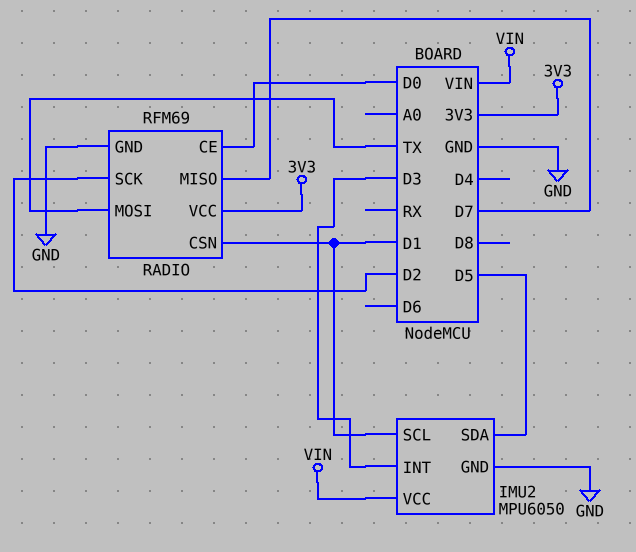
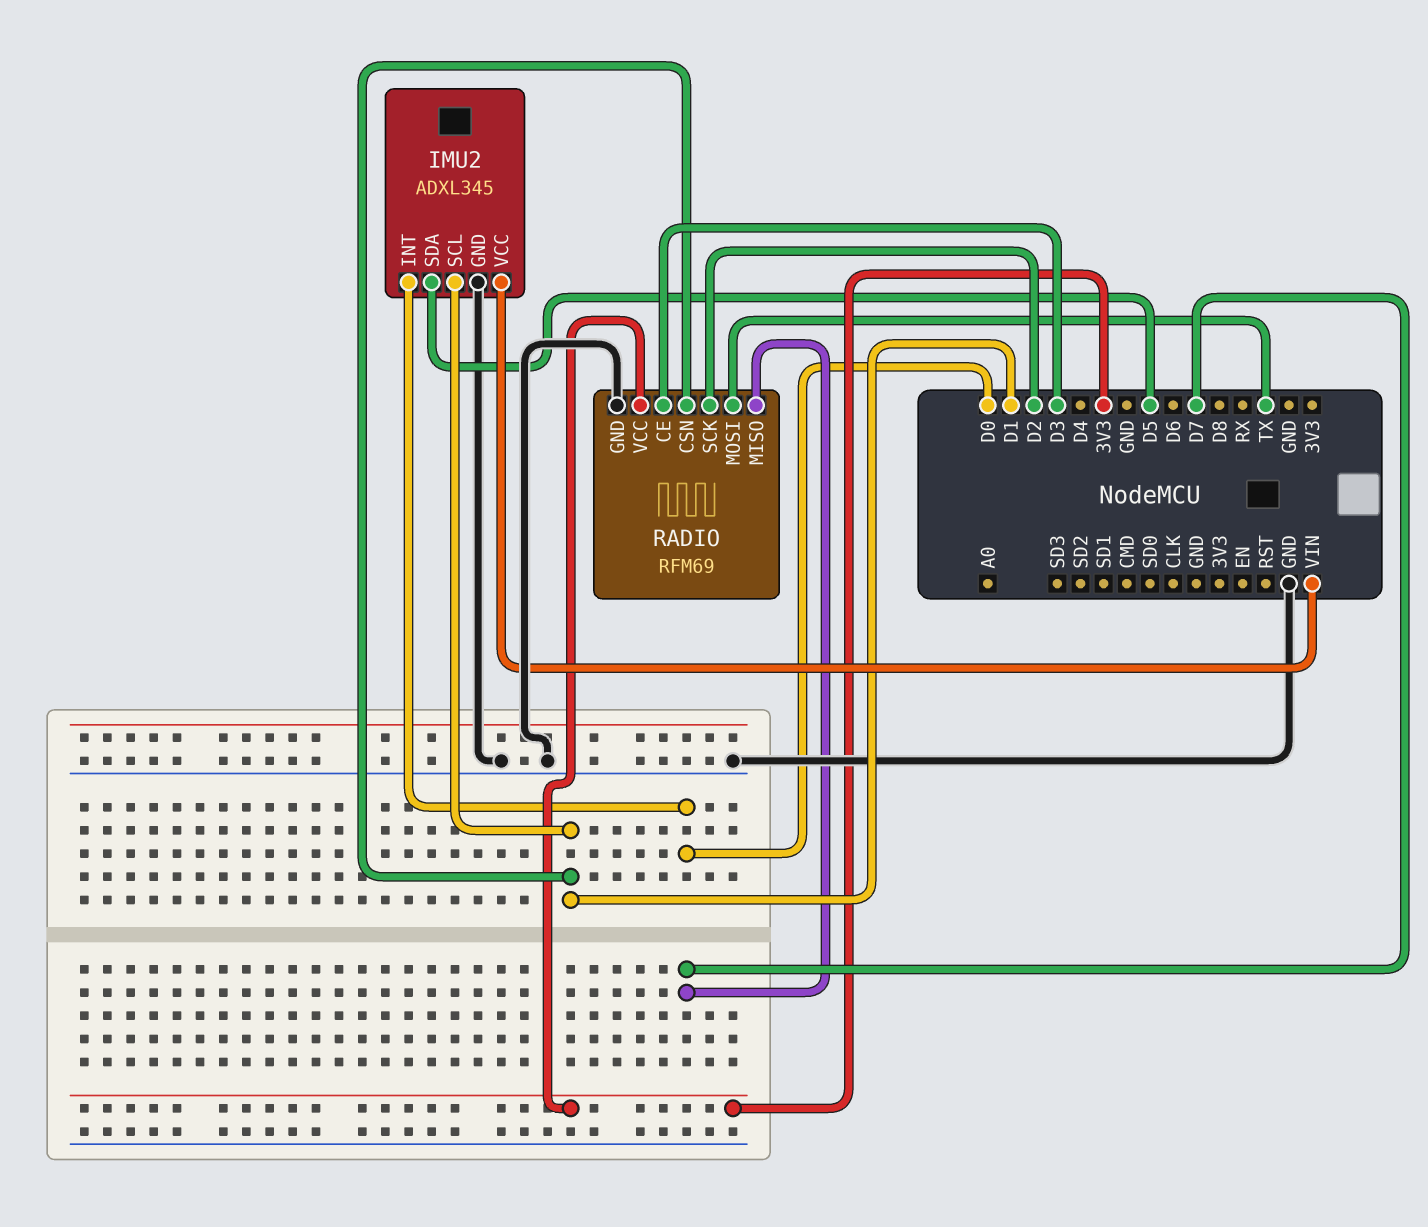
IMU2: MPU6050 -> ADXL345
IMU2 pin INT: D3 -> D0
RADIO pin CE: D0 -> D3

